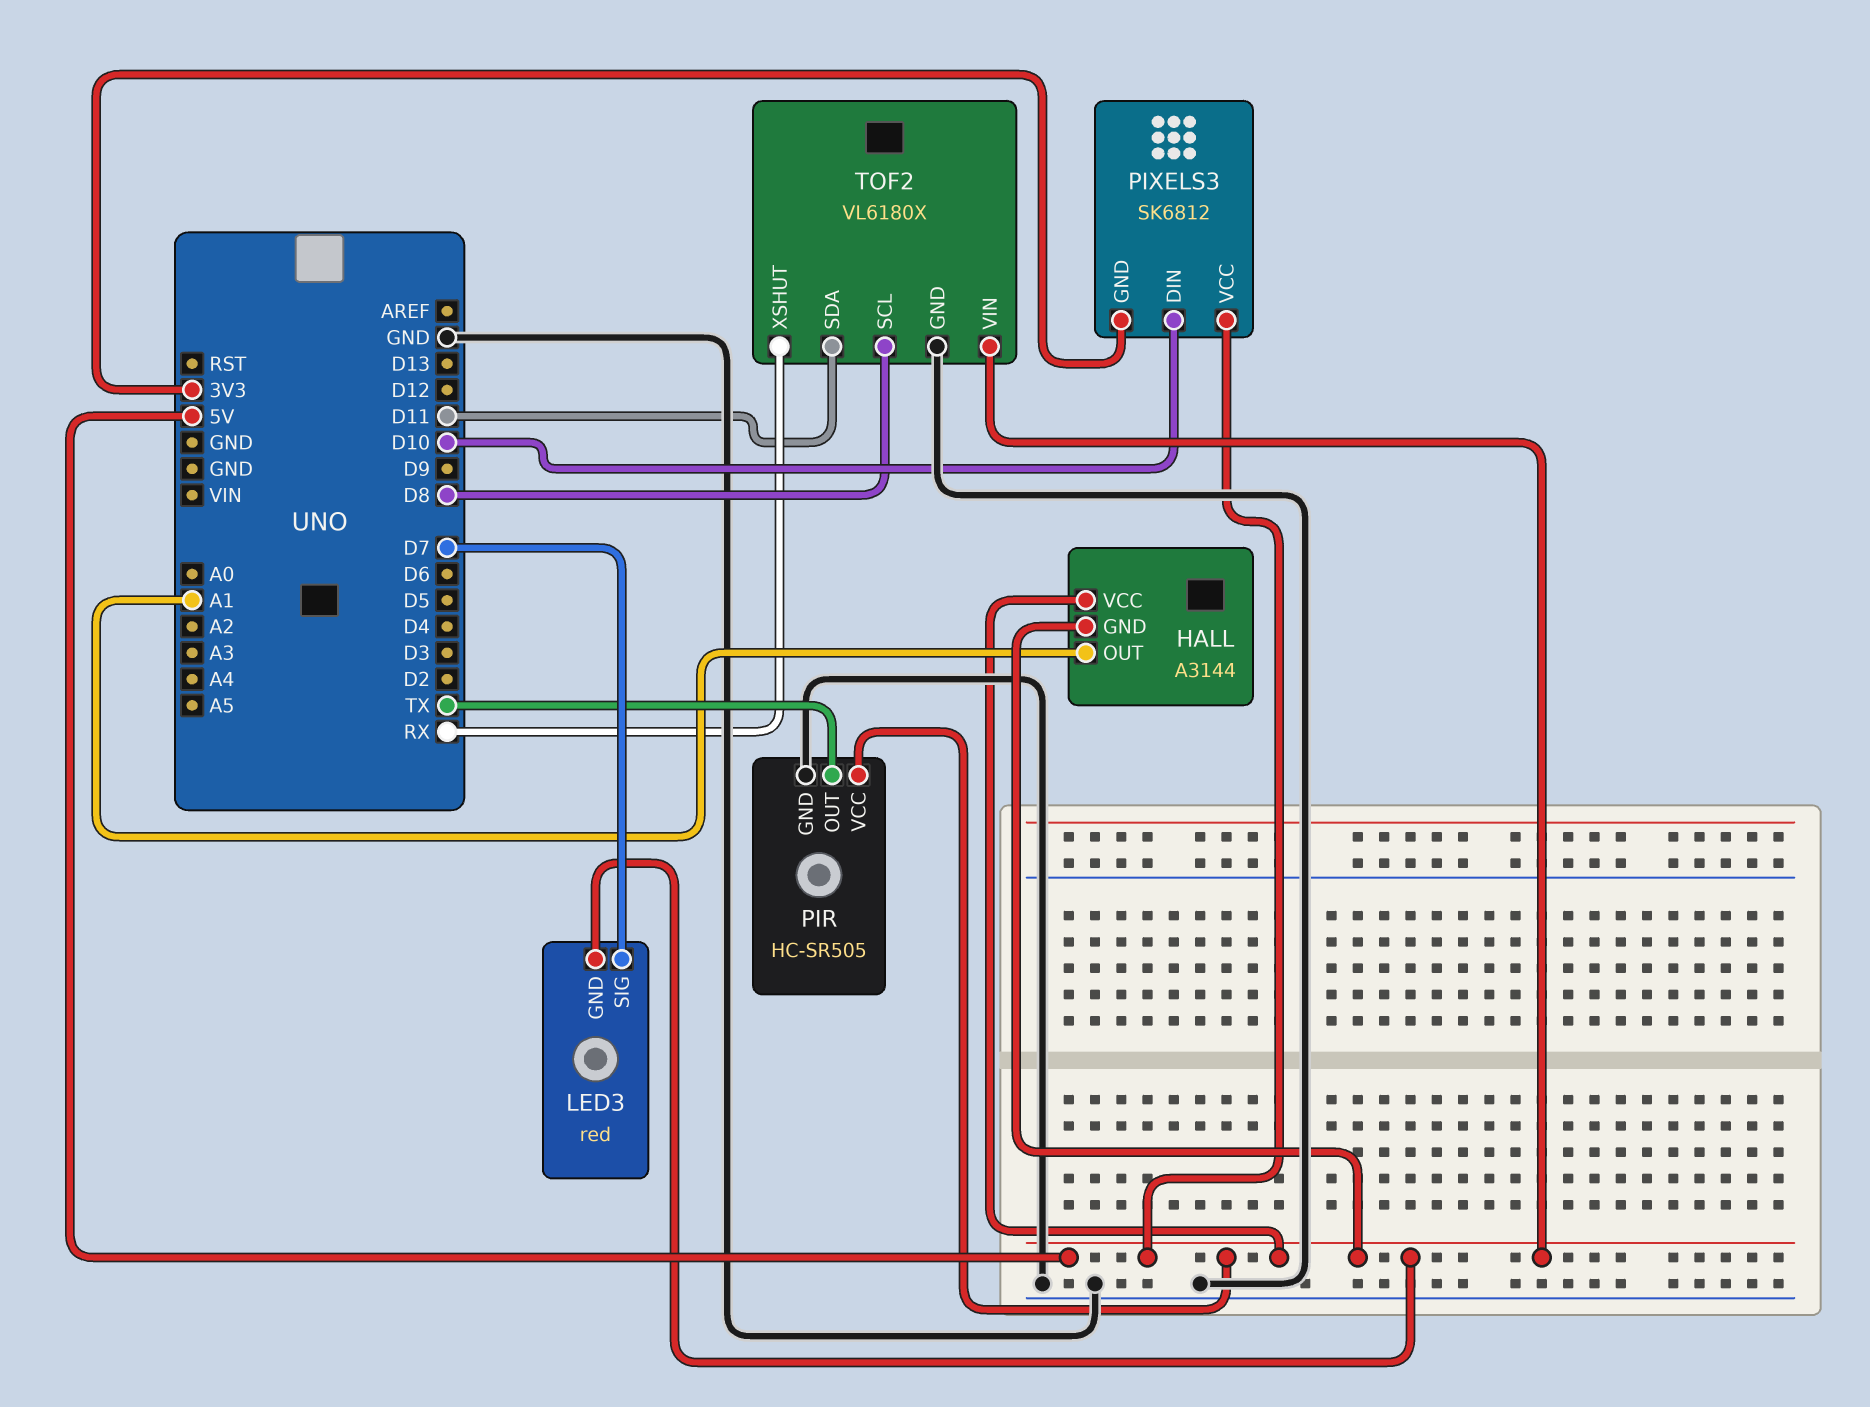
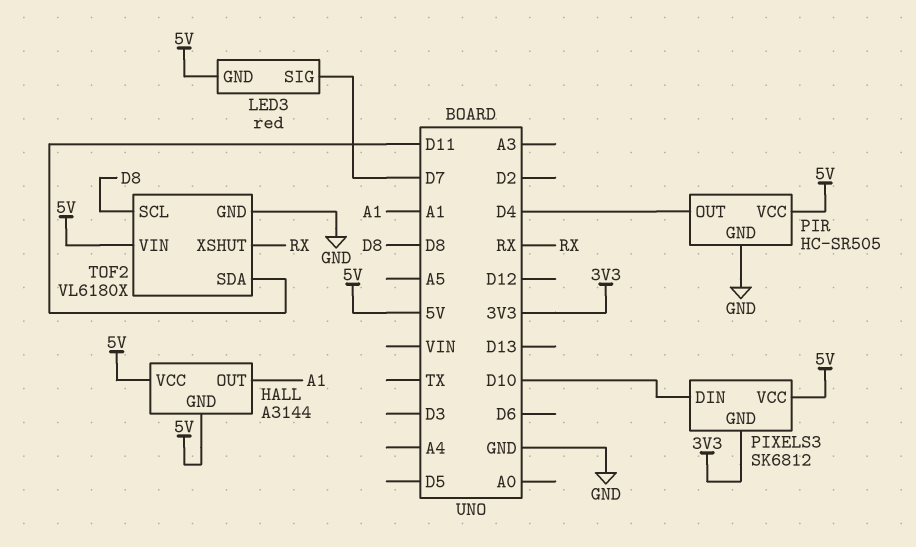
PIR pin OUT: TX -> D4

